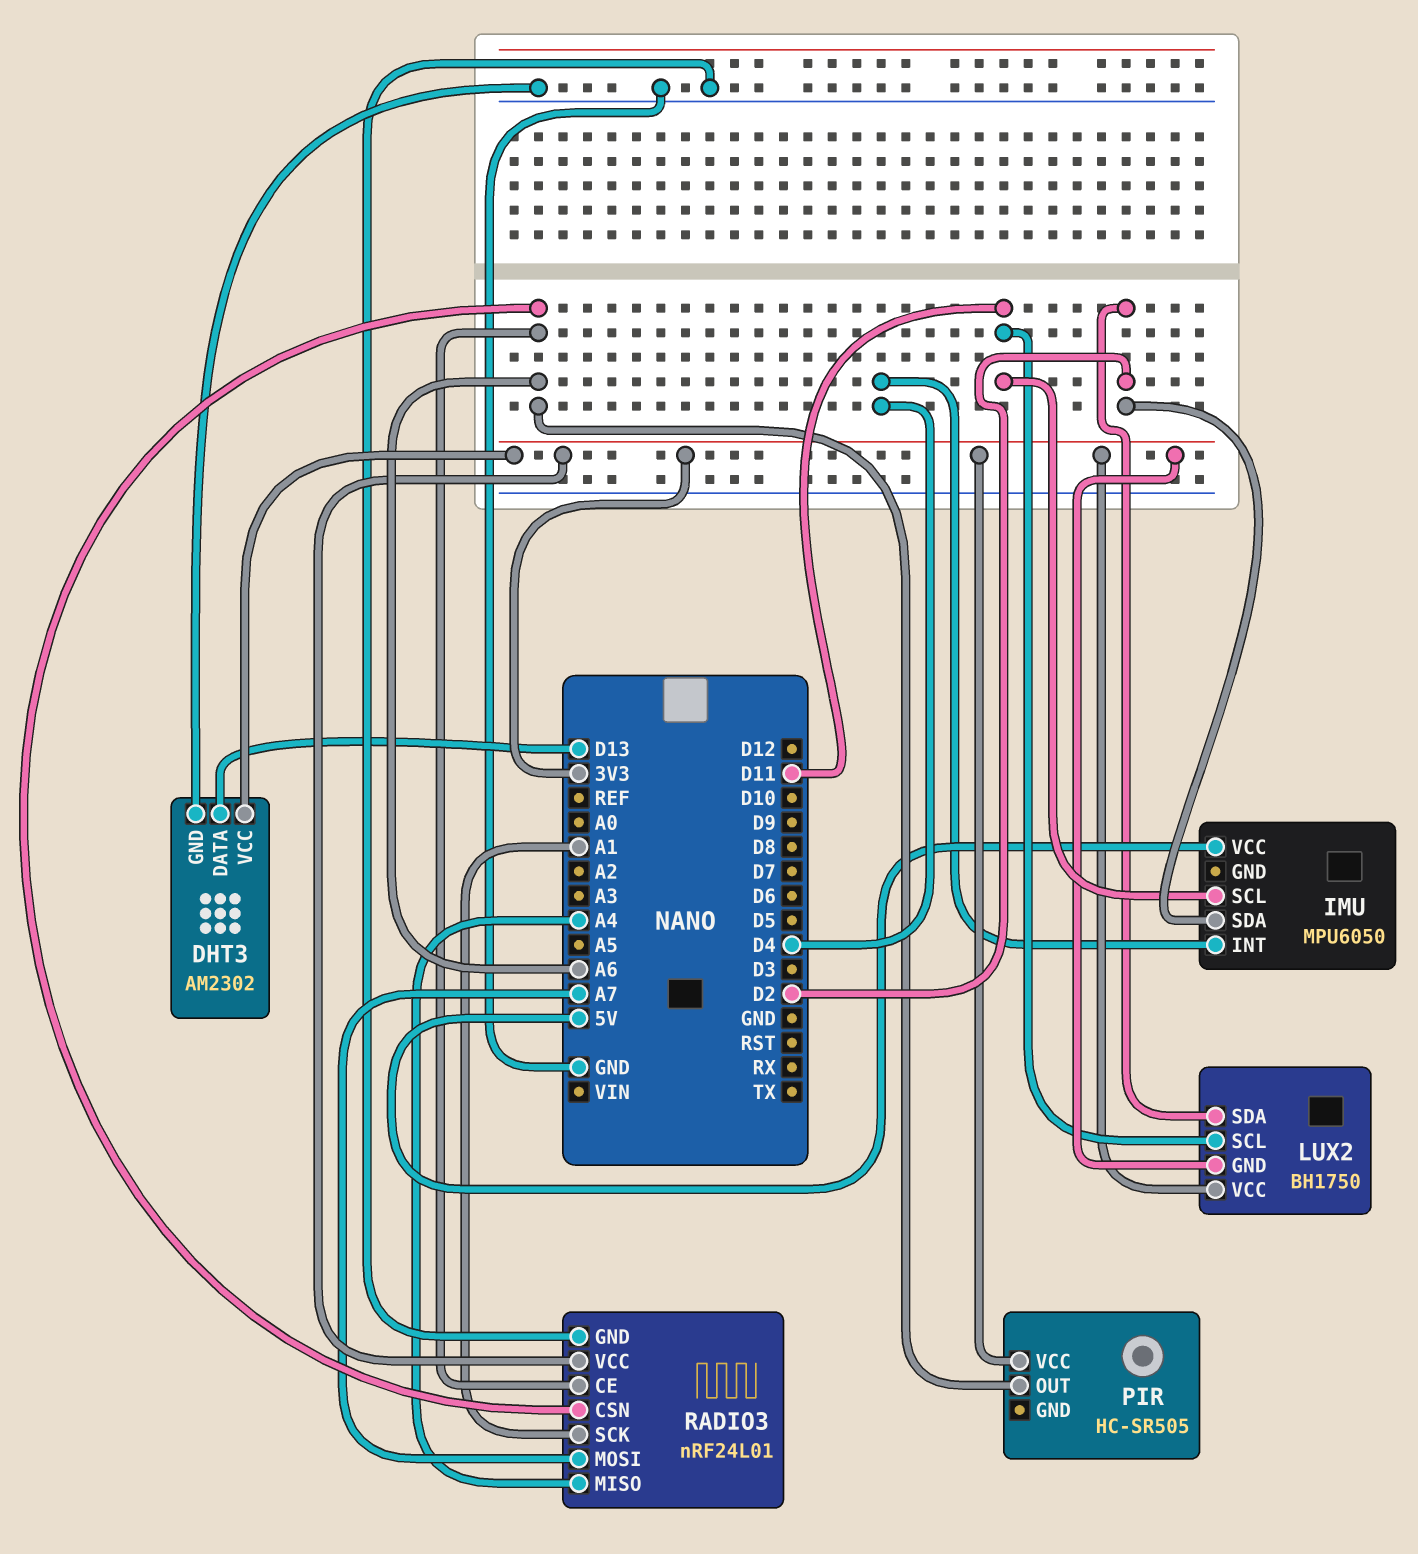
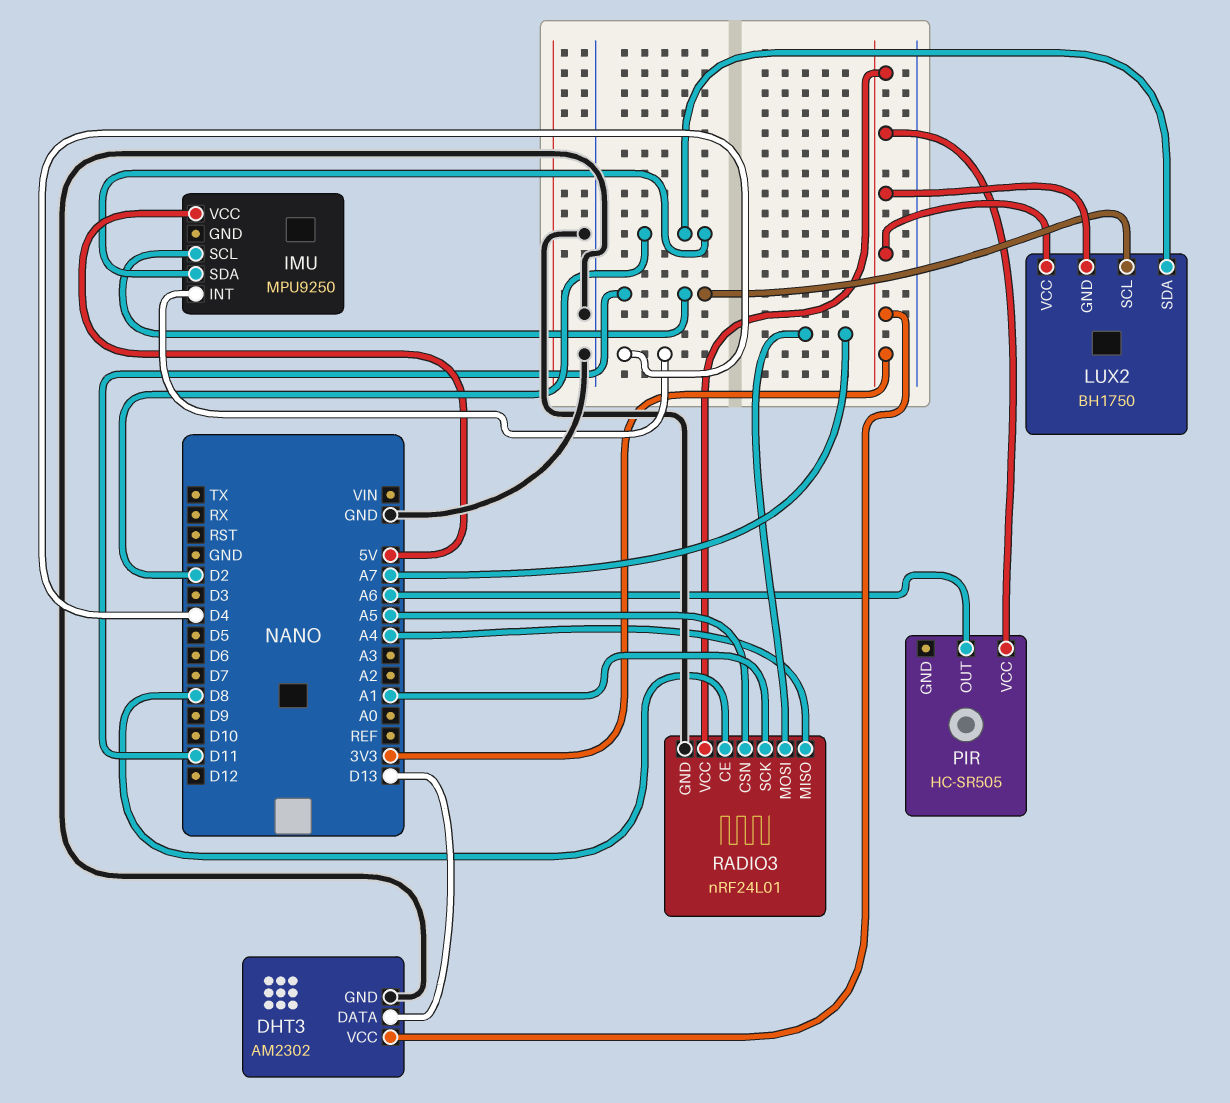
IMU: MPU6050 -> MPU9250
RADIO3 pin CE: A6 -> D8
RADIO3 pin CSN: A6 -> A5

